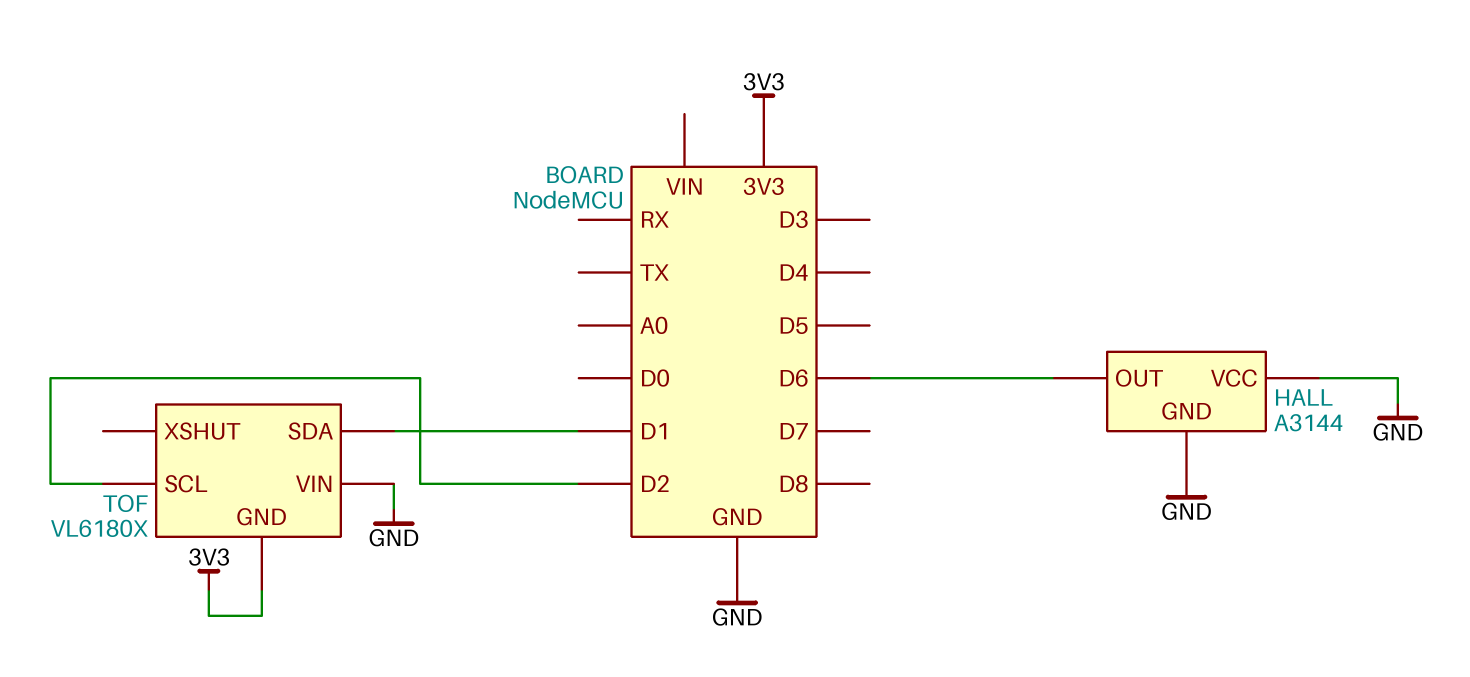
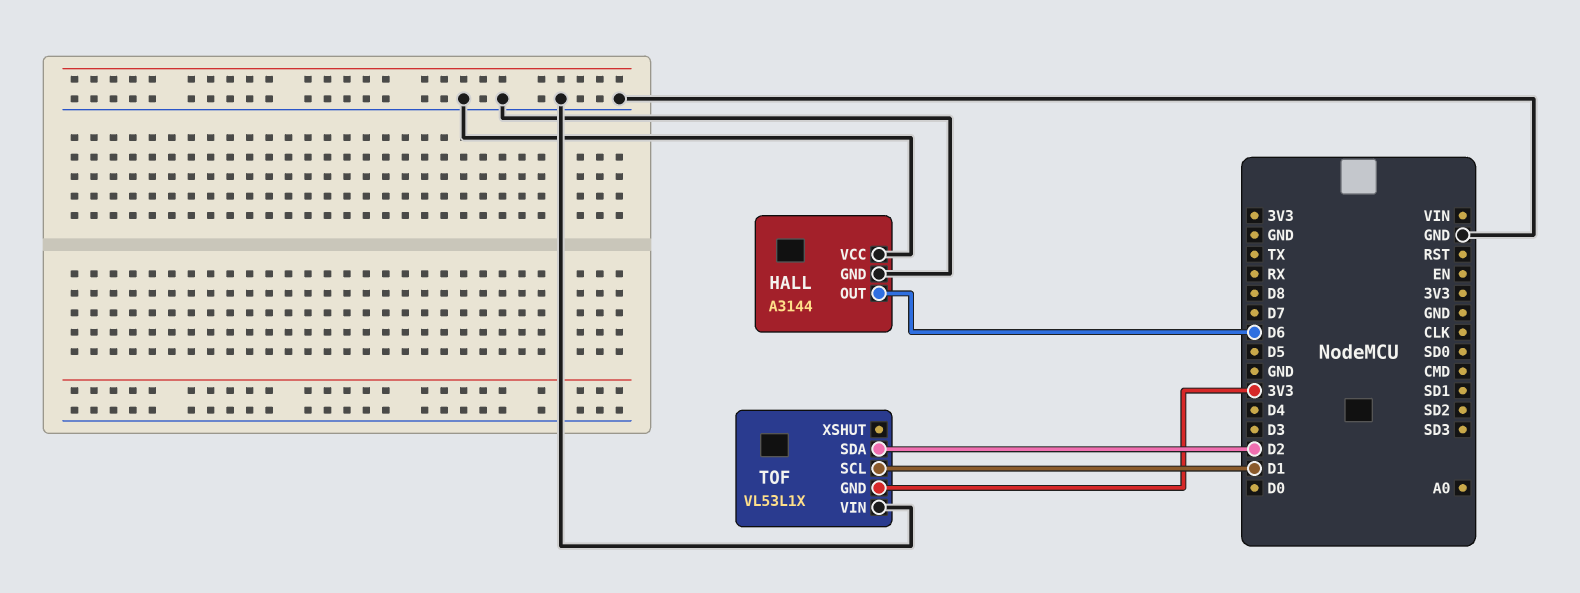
TOF: VL6180X -> VL53L1X
TOF pin SCL: D2 -> D1
TOF pin SDA: D1 -> D2

